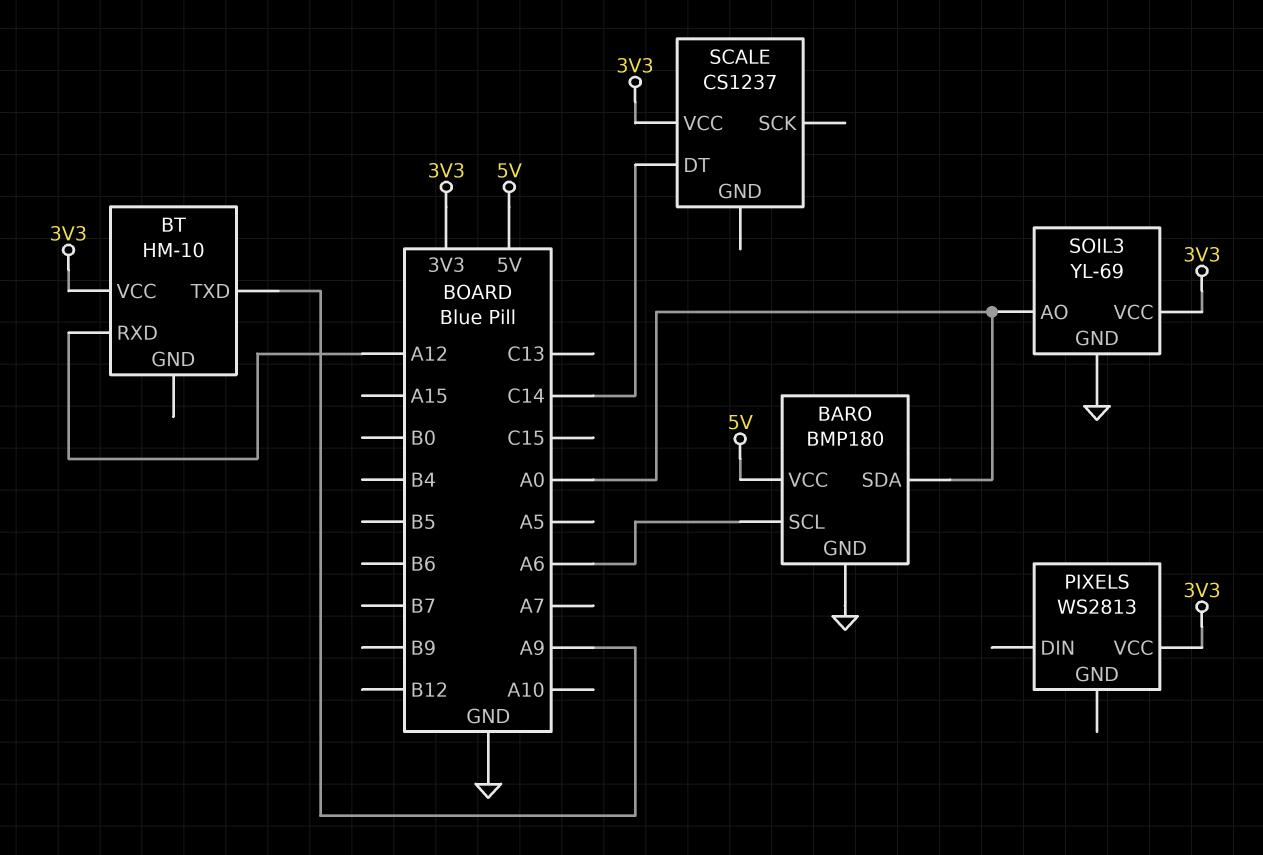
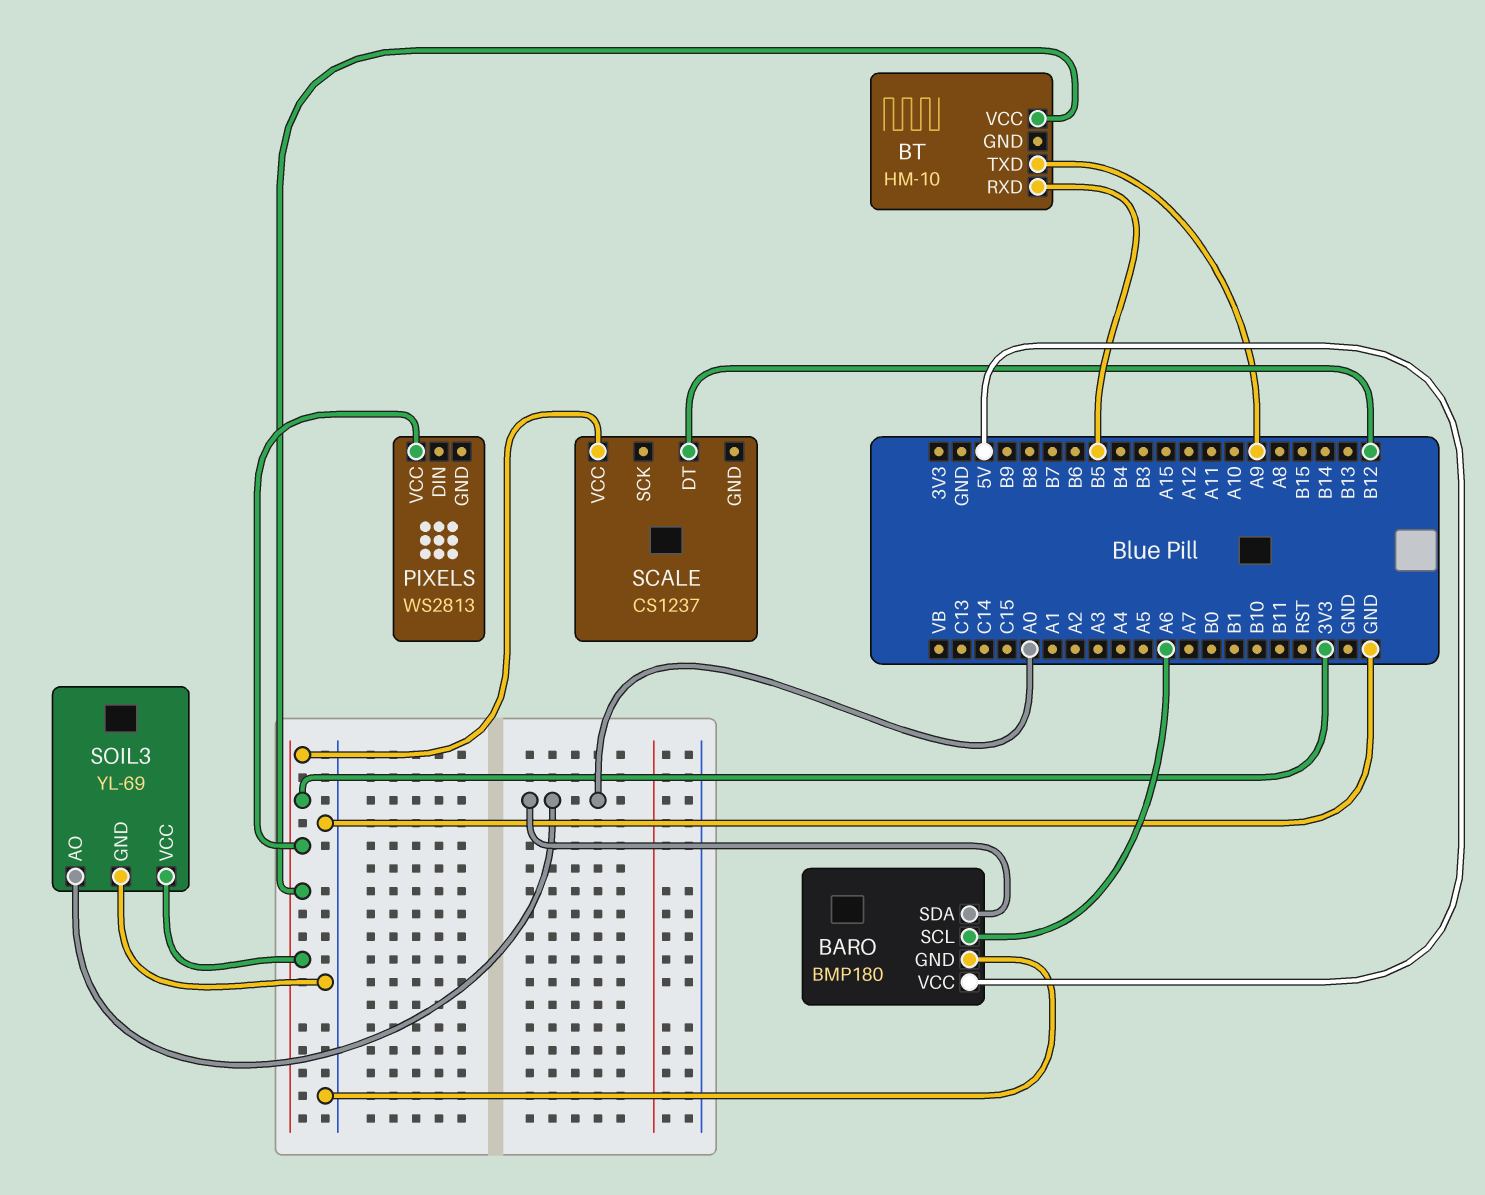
BT pin RXD: A12 -> B5
SCALE pin DT: C14 -> B12

